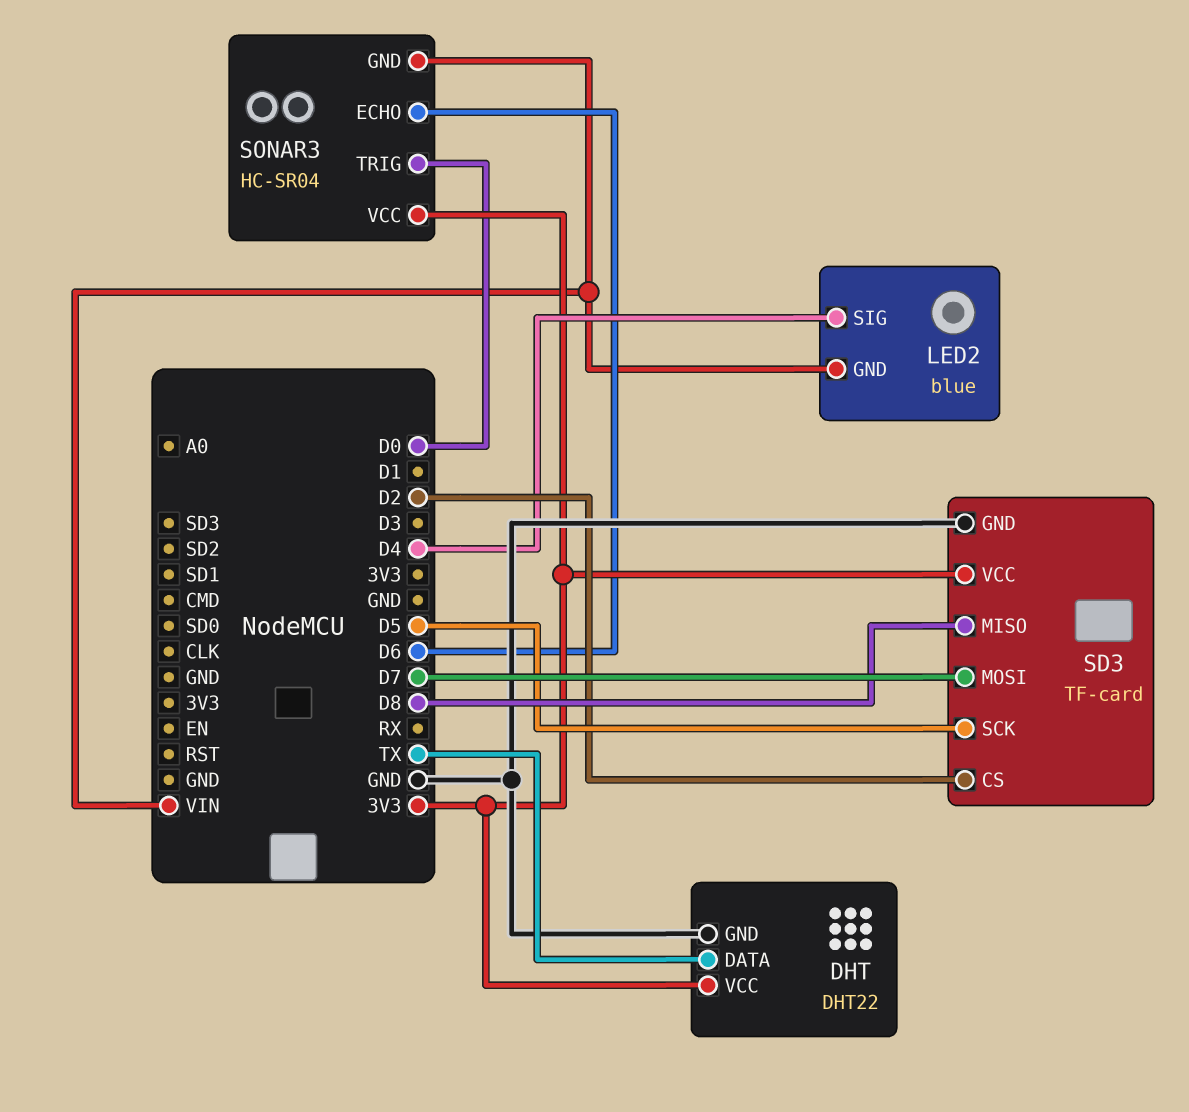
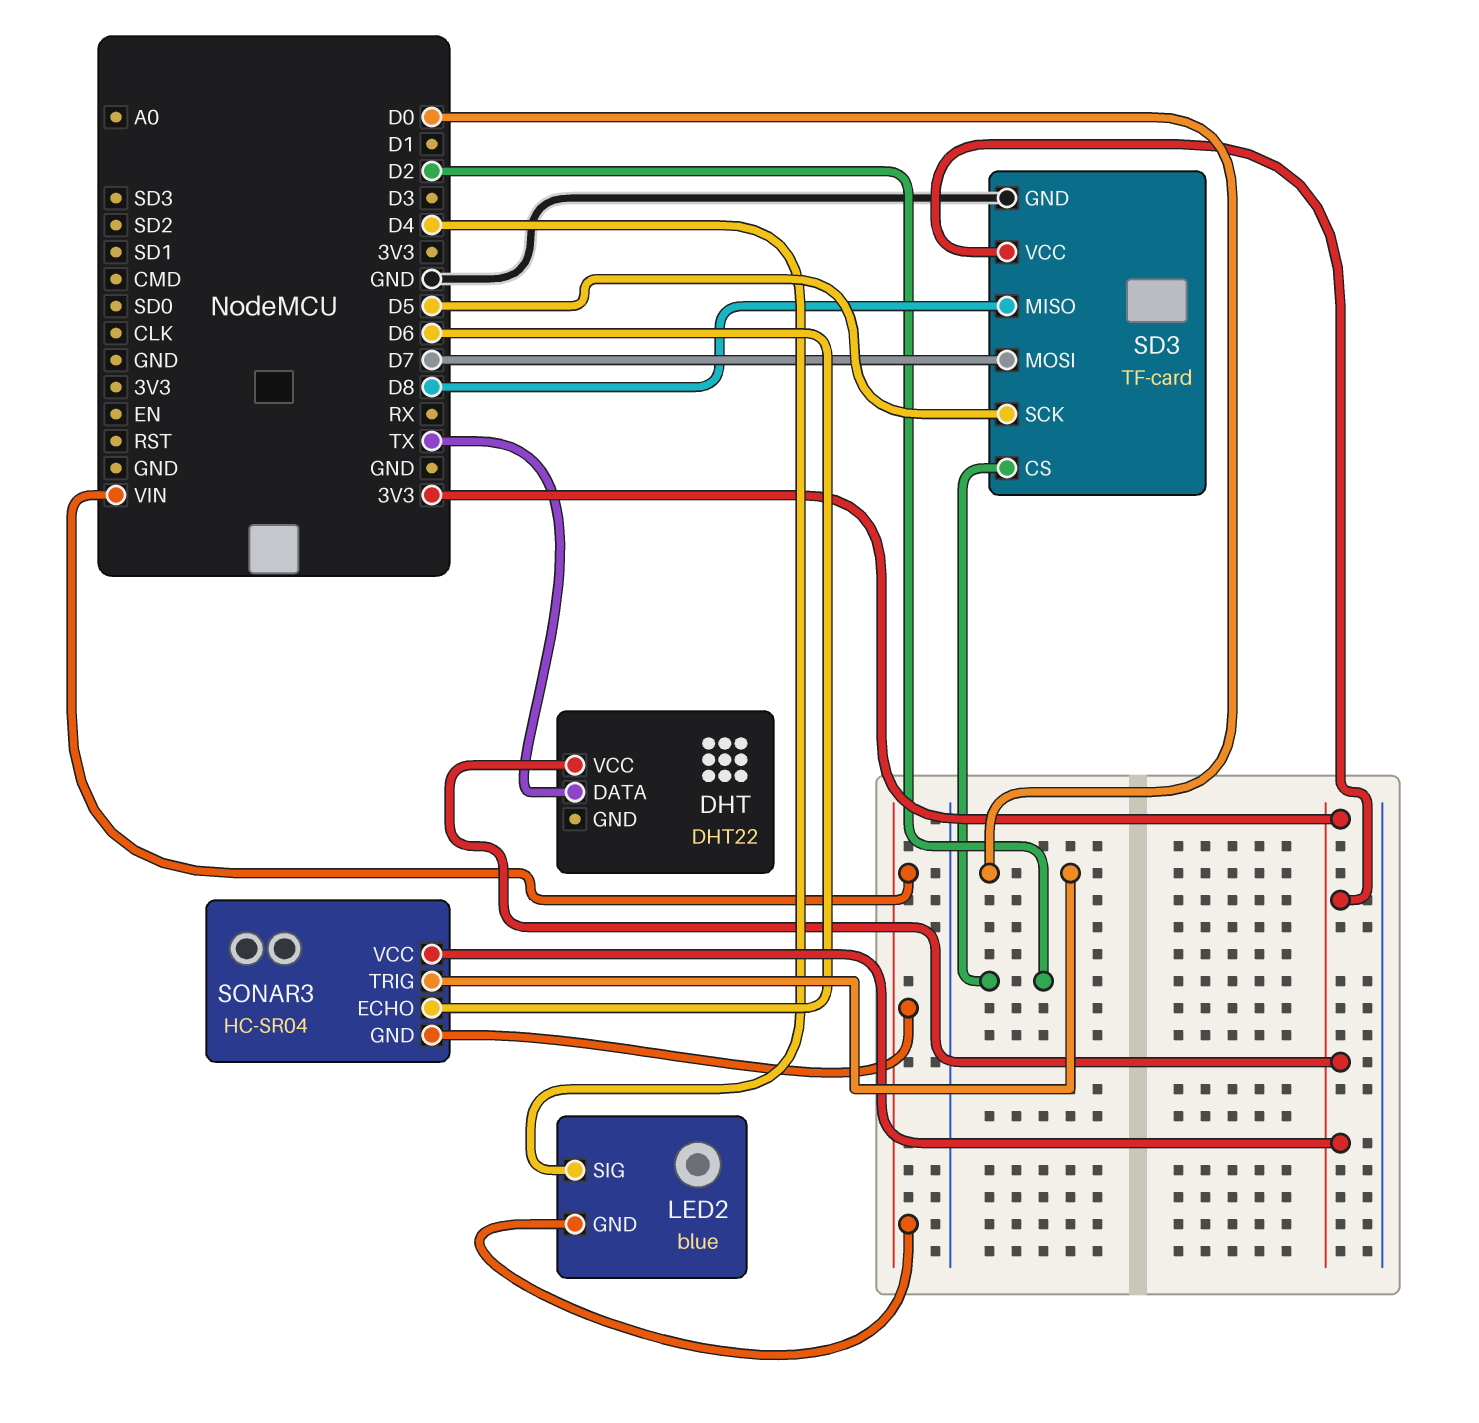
DHT pin GND: GND -> none

